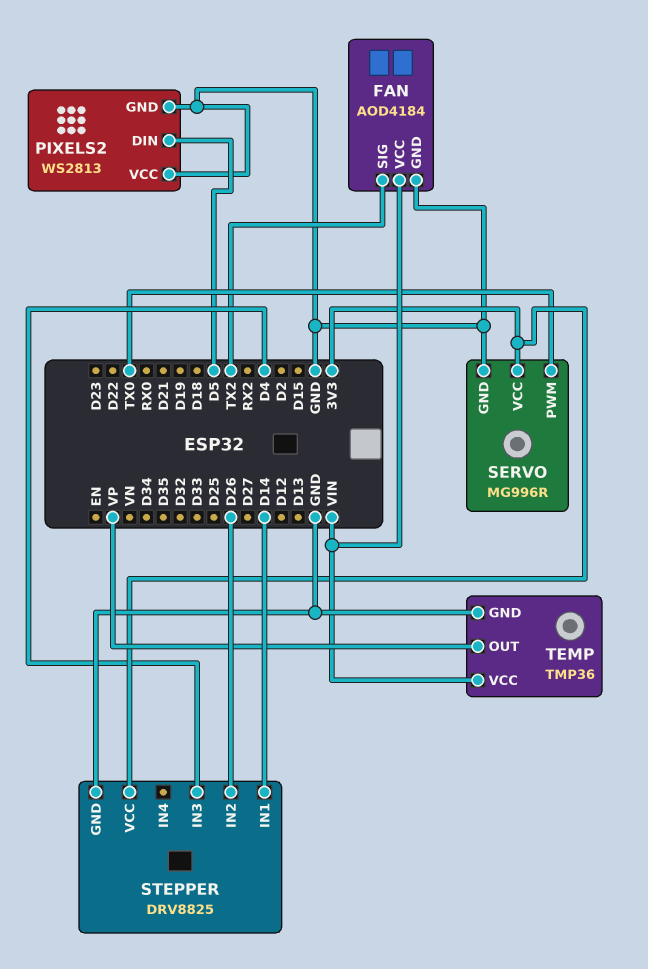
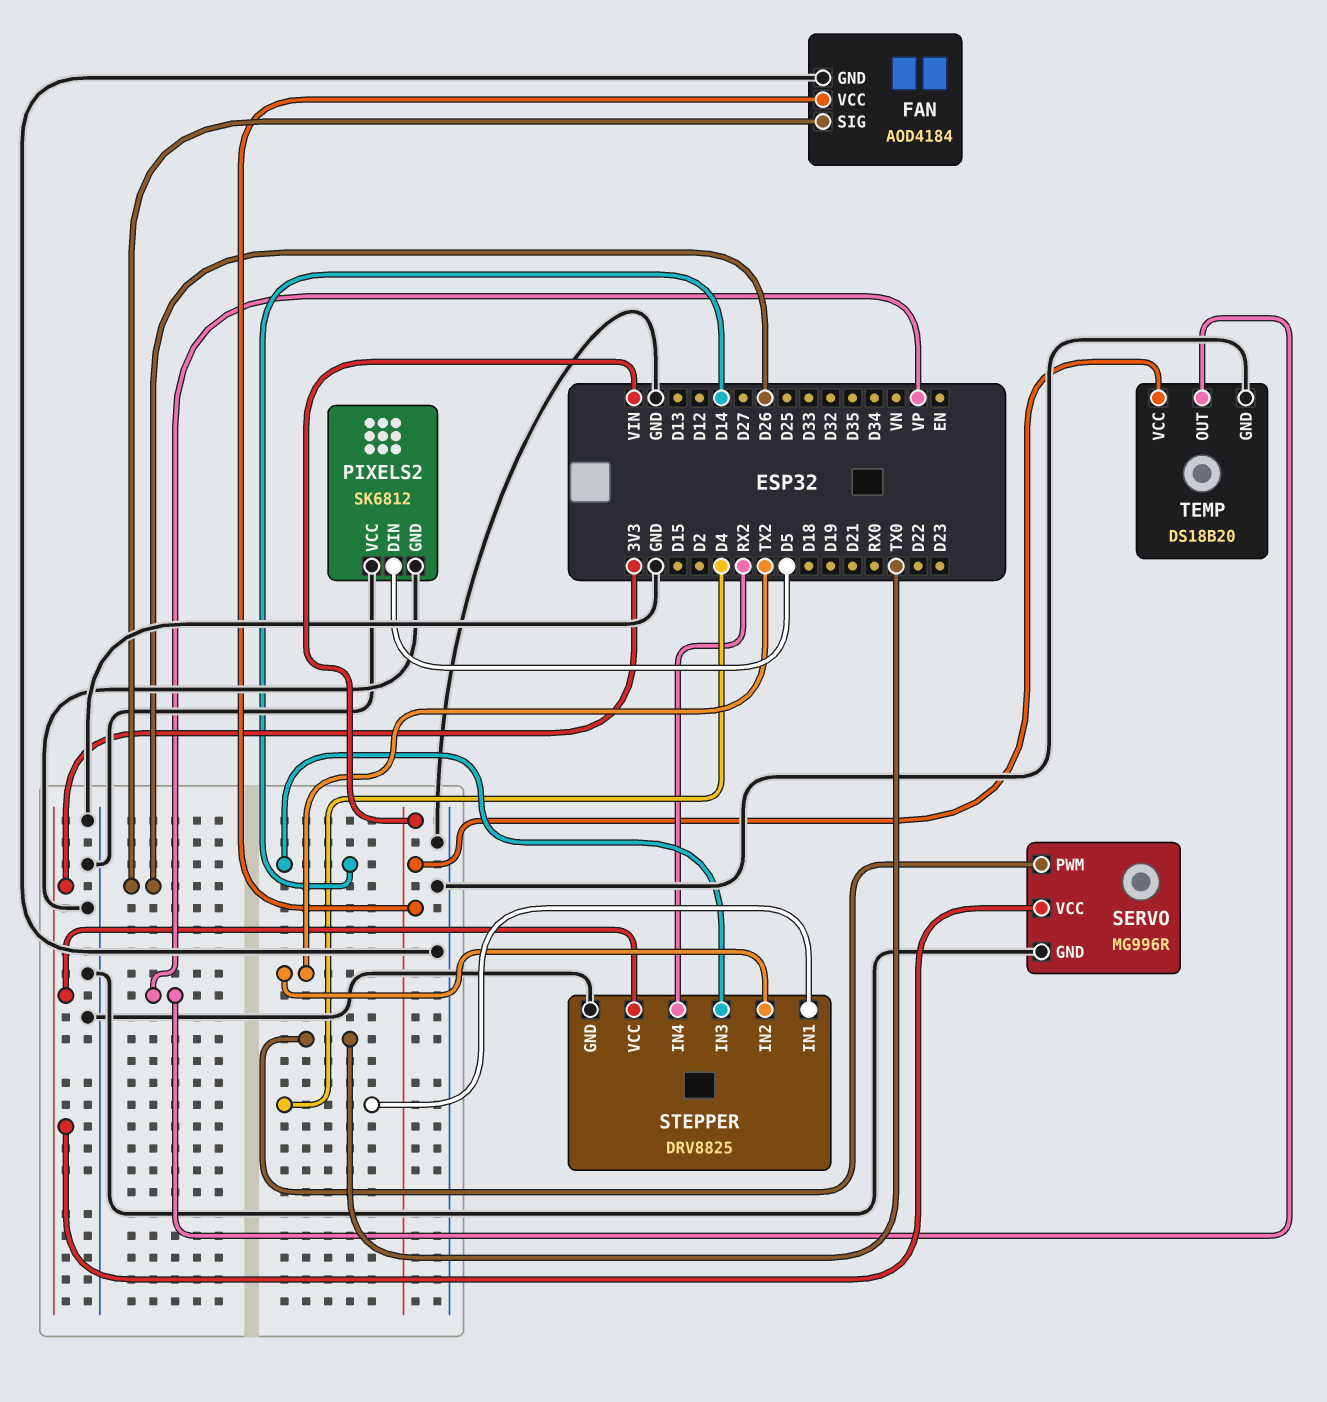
FAN pin SIG: TX2 -> D26
PIXELS2: WS2813 -> SK6812
STEPPER pin IN1: D14 -> D4
STEPPER pin IN2: D26 -> TX2
STEPPER pin IN3: D4 -> D14
STEPPER pin IN4: none -> RX2
TEMP: TMP36 -> DS18B20

